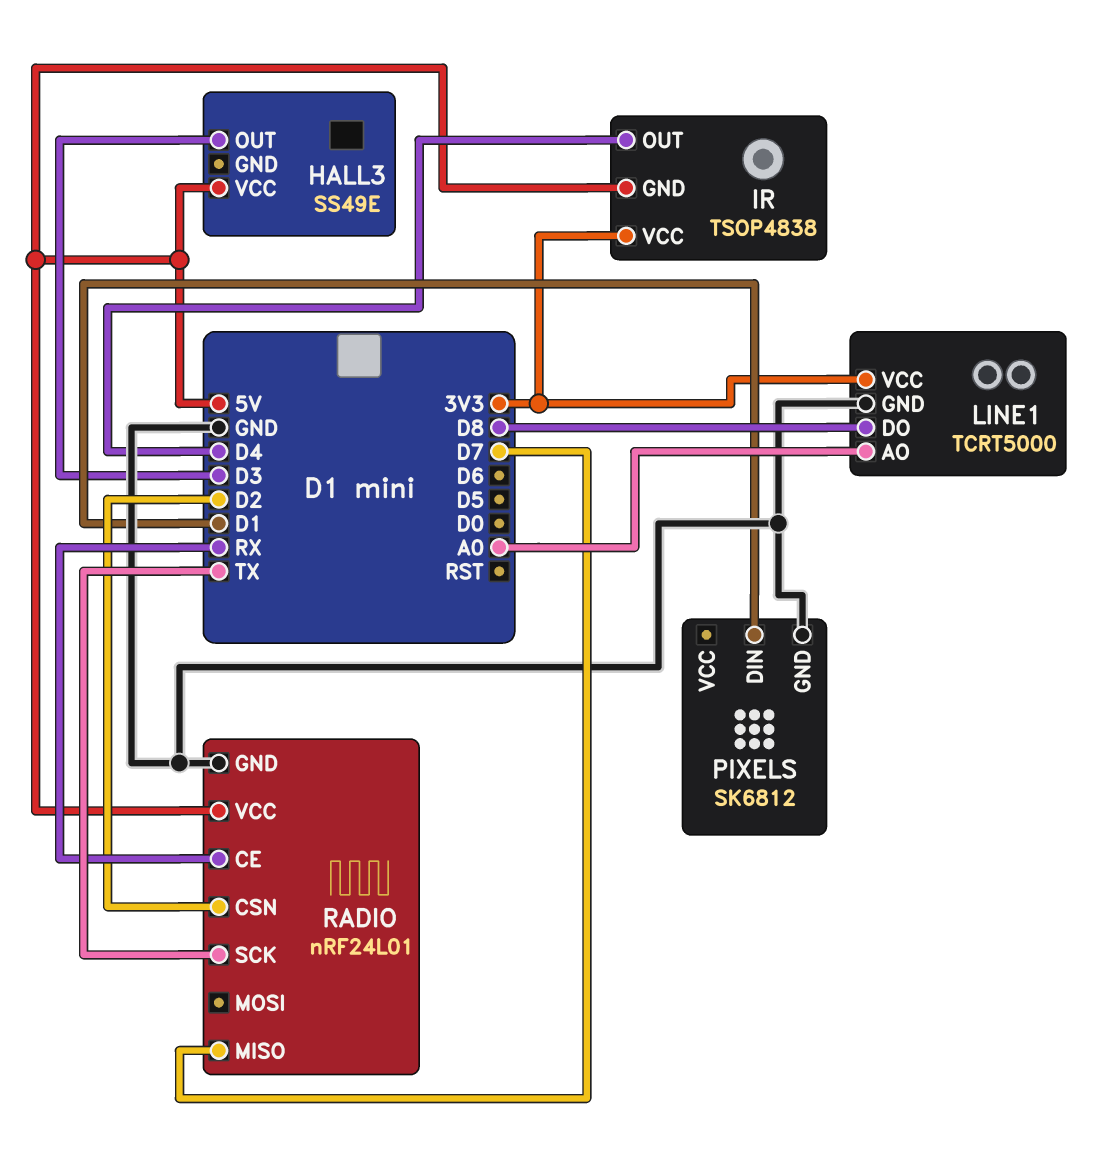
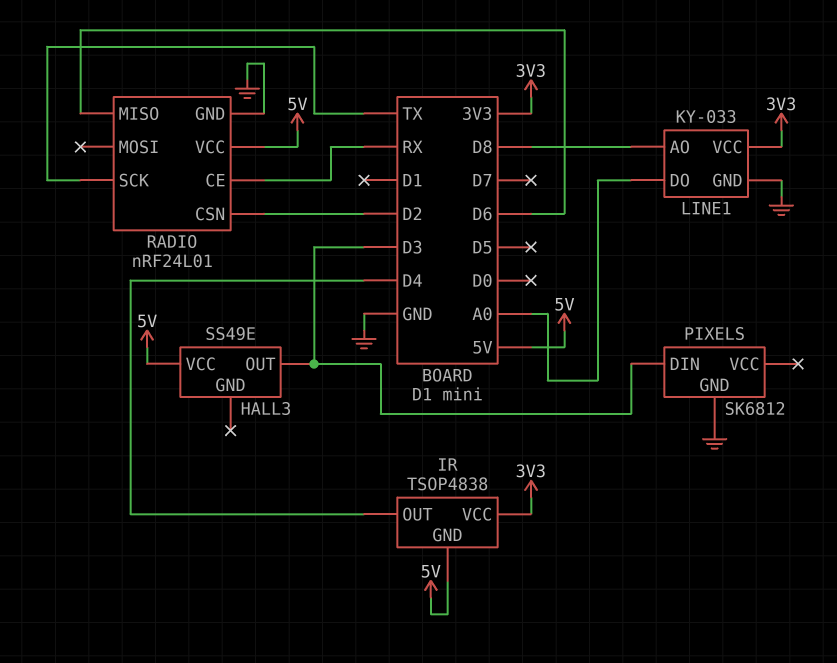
LINE1: TCRT5000 -> KY-033
LINE1 pin AO: A0 -> D8
LINE1 pin DO: D8 -> A0
PIXELS pin DIN: D1 -> D3
RADIO pin MISO: D7 -> D6

